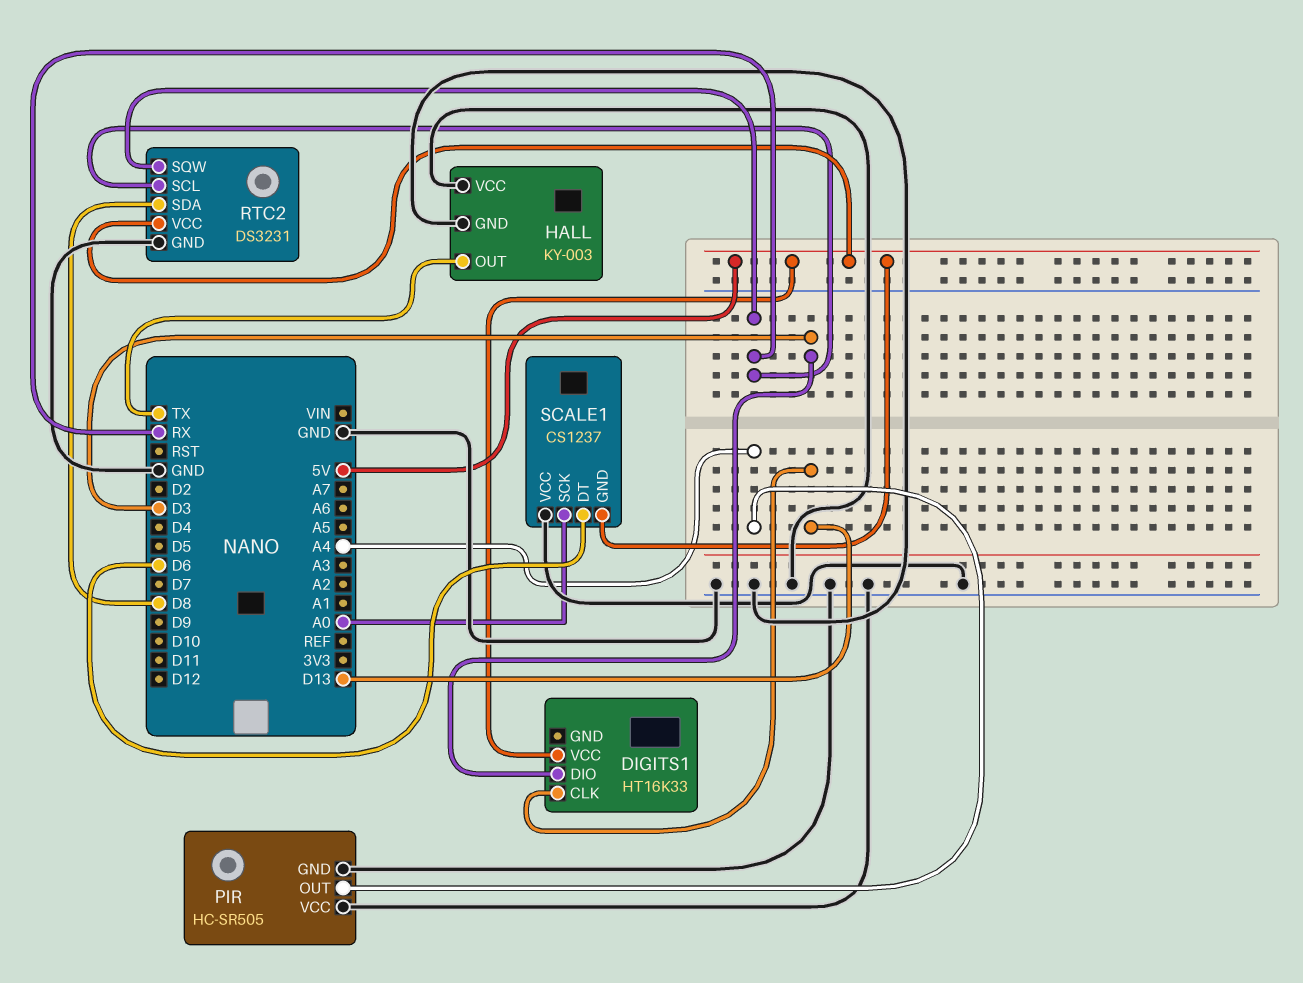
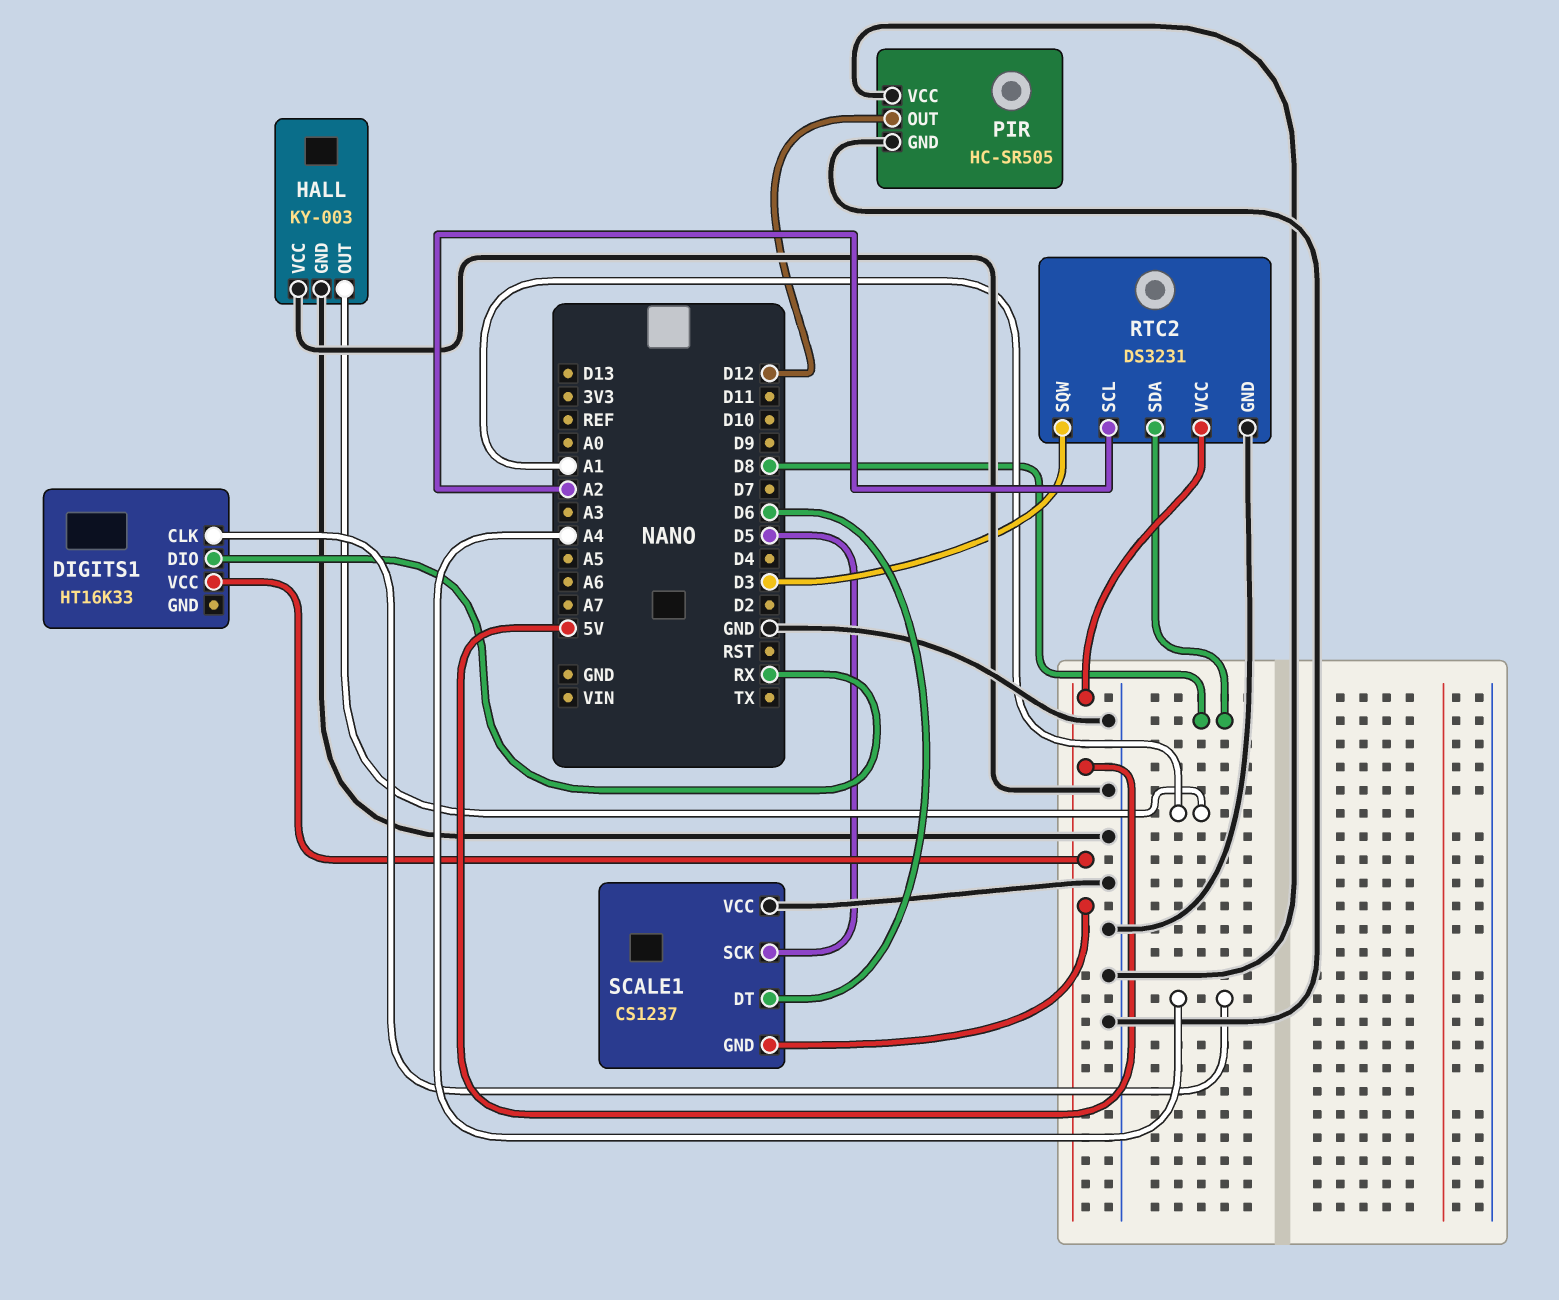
DIGITS1 pin CLK: D13 -> A4
DIGITS1 pin DIO: D3 -> RX
HALL pin OUT: TX -> A1
PIR pin OUT: A4 -> D12
RTC2 pin SCL: RX -> A2
RTC2 pin SQW: RX -> D3
SCALE1 pin SCK: A0 -> D5

